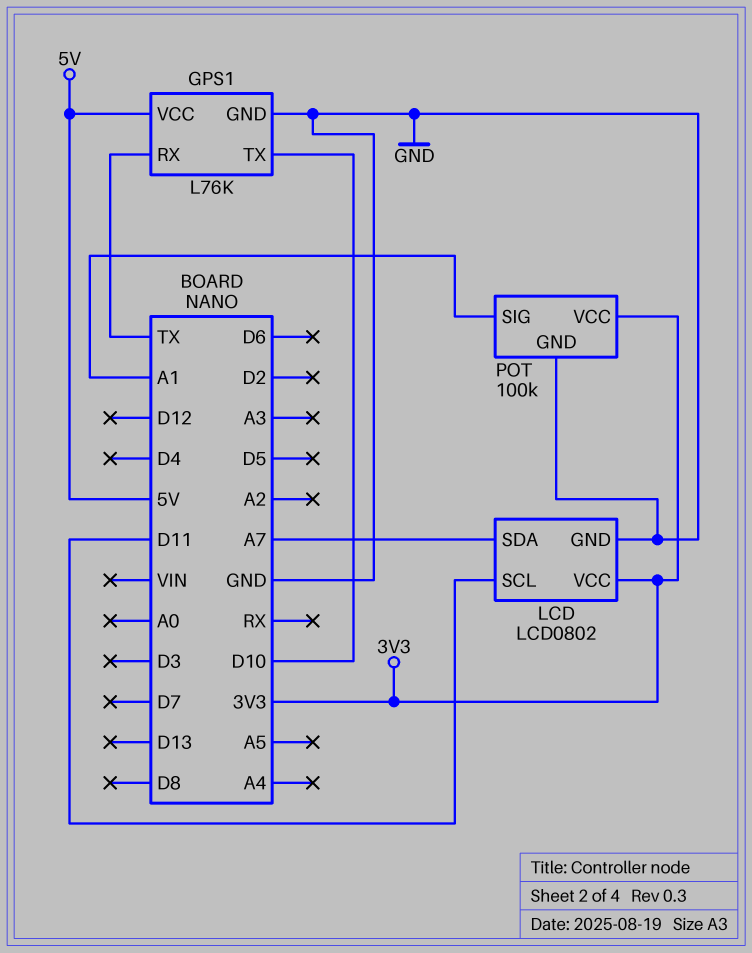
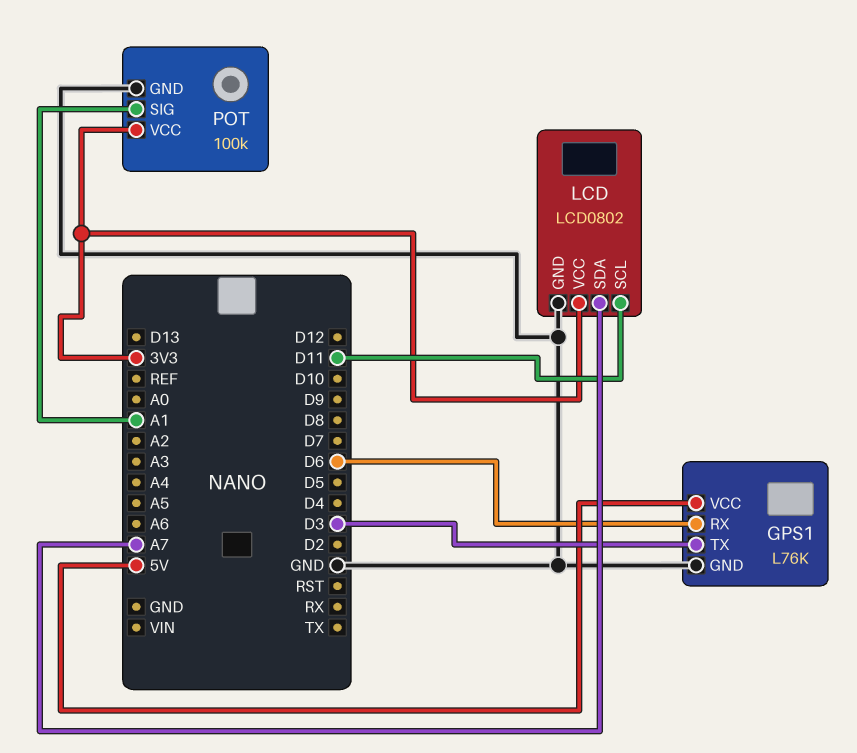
GPS1 pin RX: TX -> D6
GPS1 pin TX: D10 -> D3

